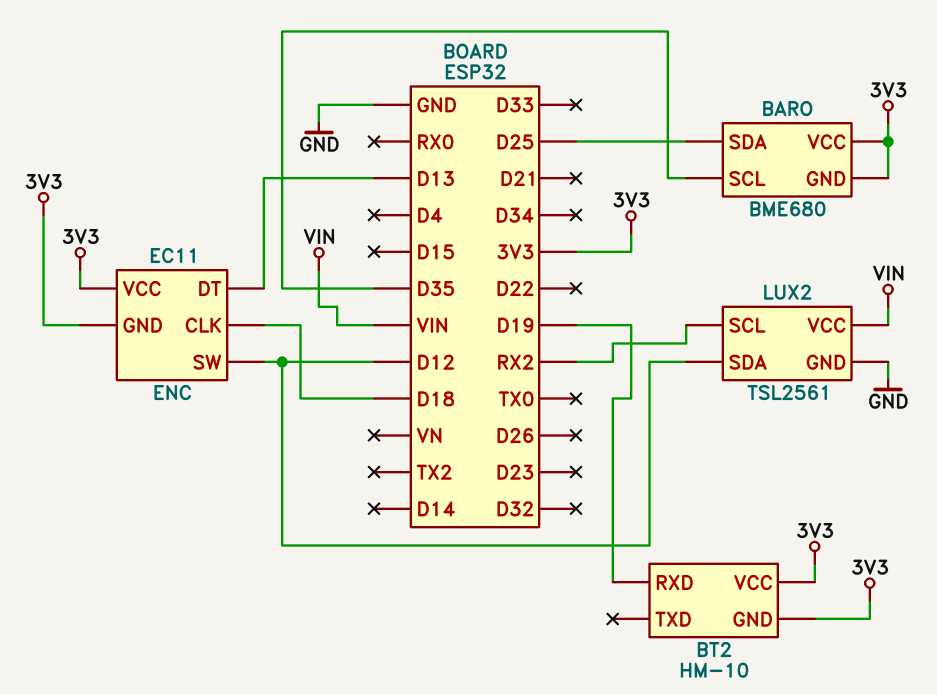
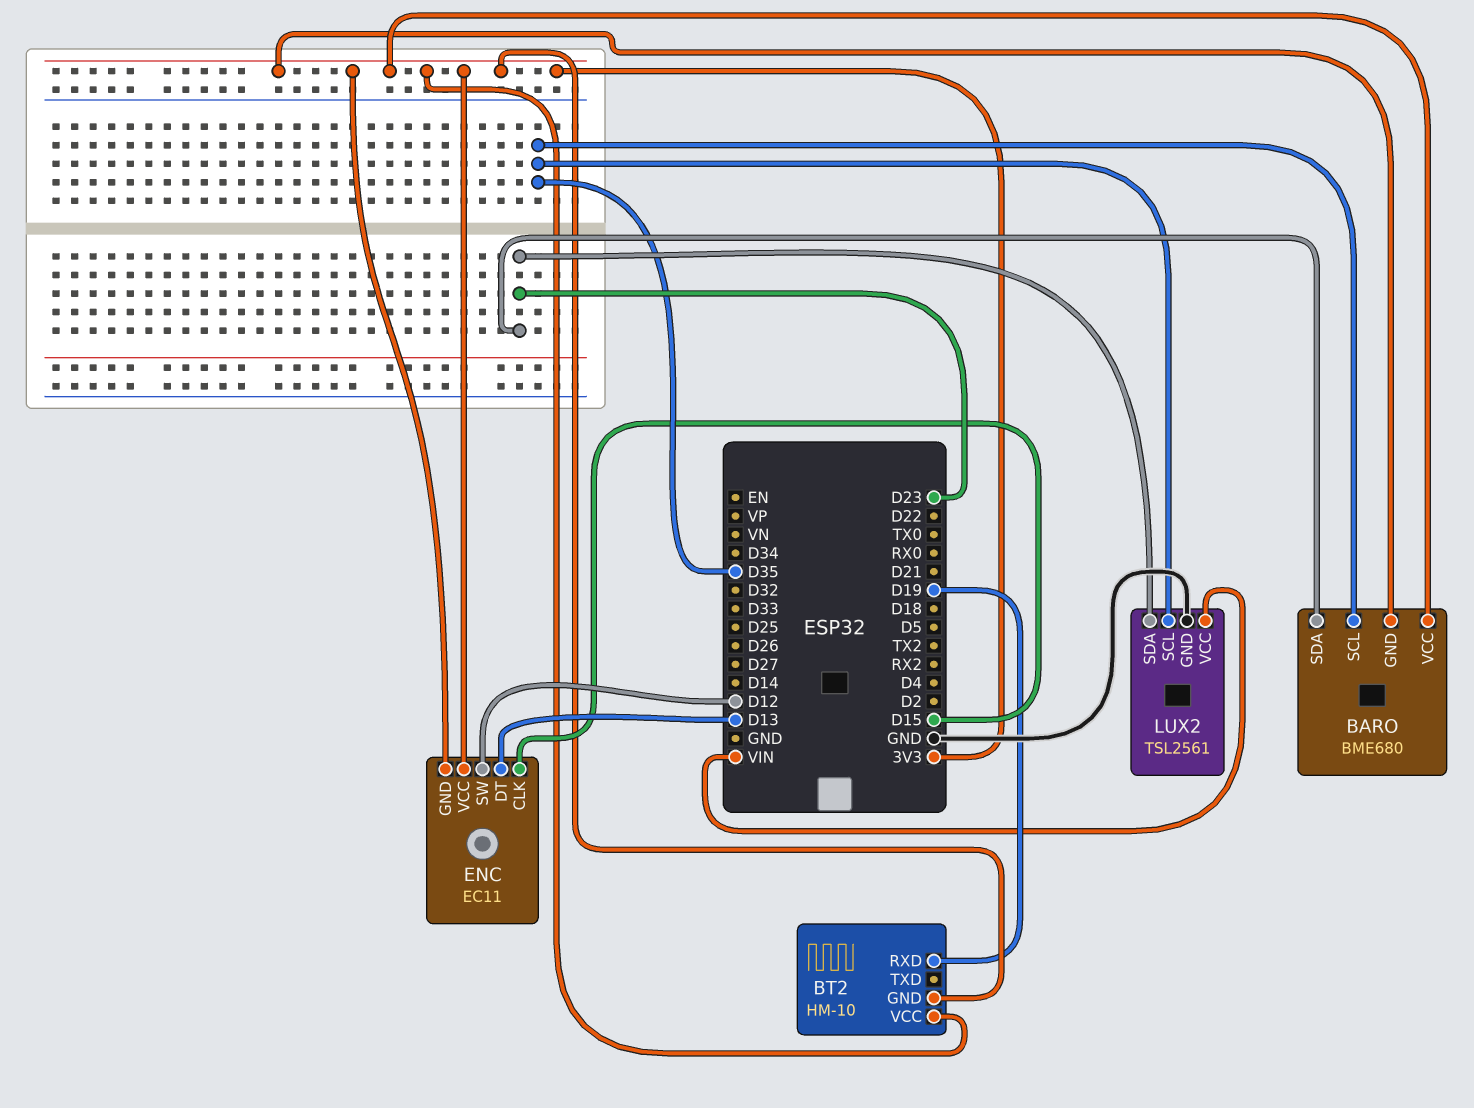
BARO pin SDA: D25 -> D23
ENC pin CLK: D18 -> D15
LUX2 pin SCL: RX2 -> D35
LUX2 pin SDA: D12 -> D23

